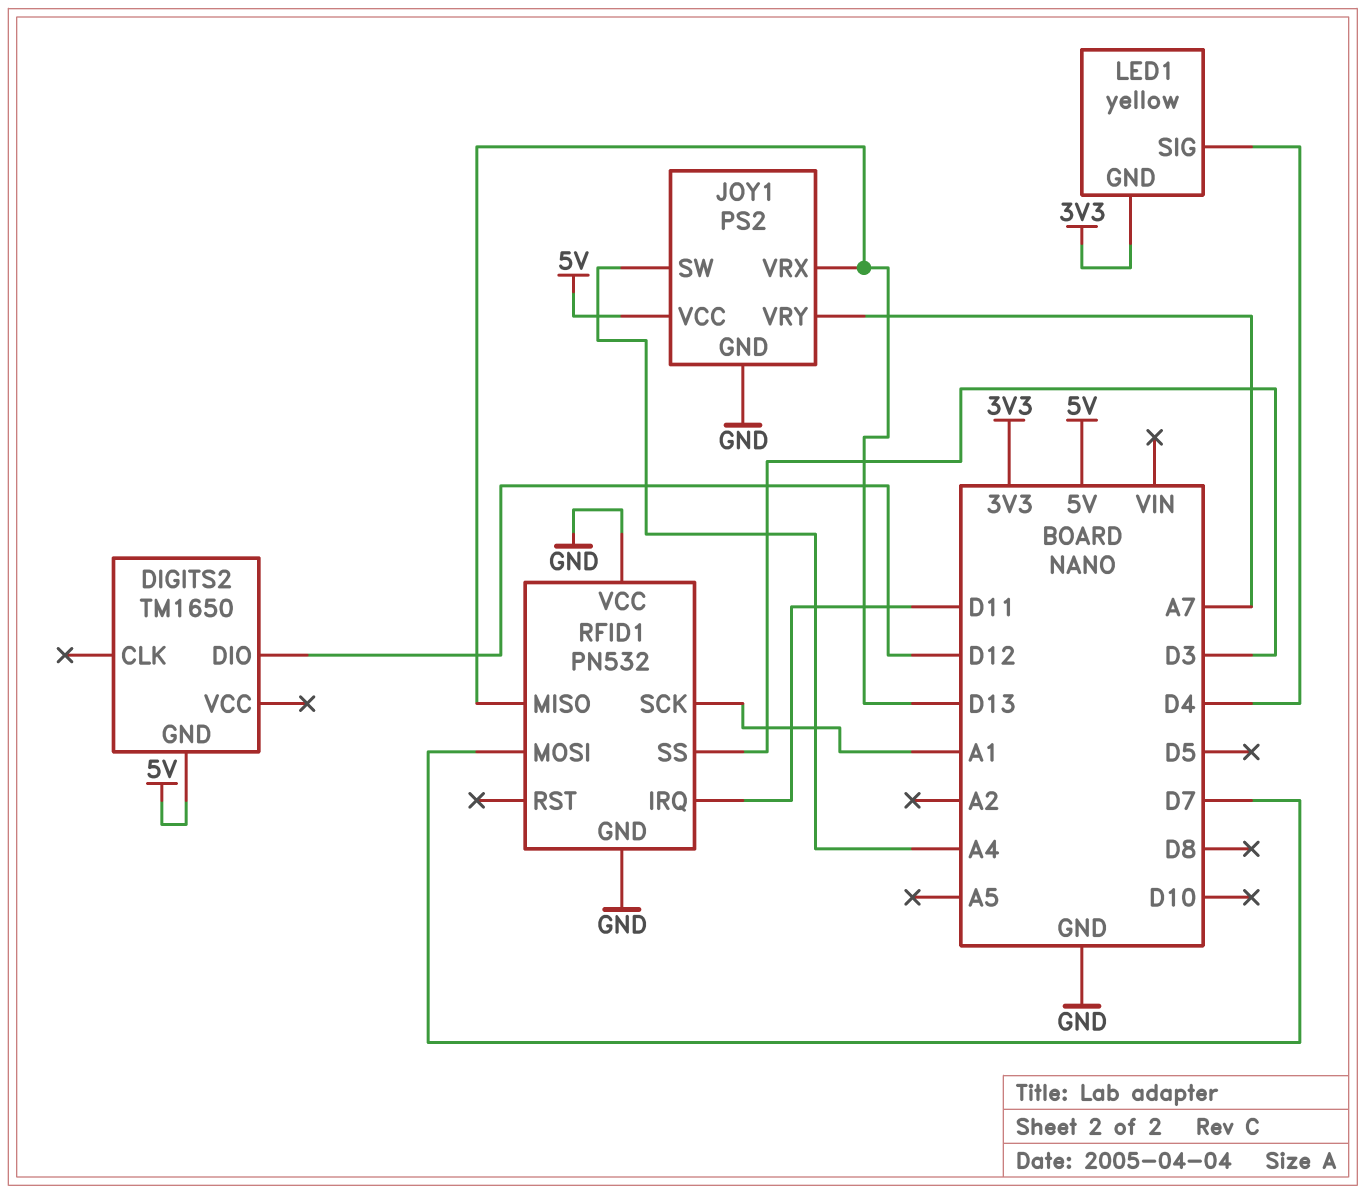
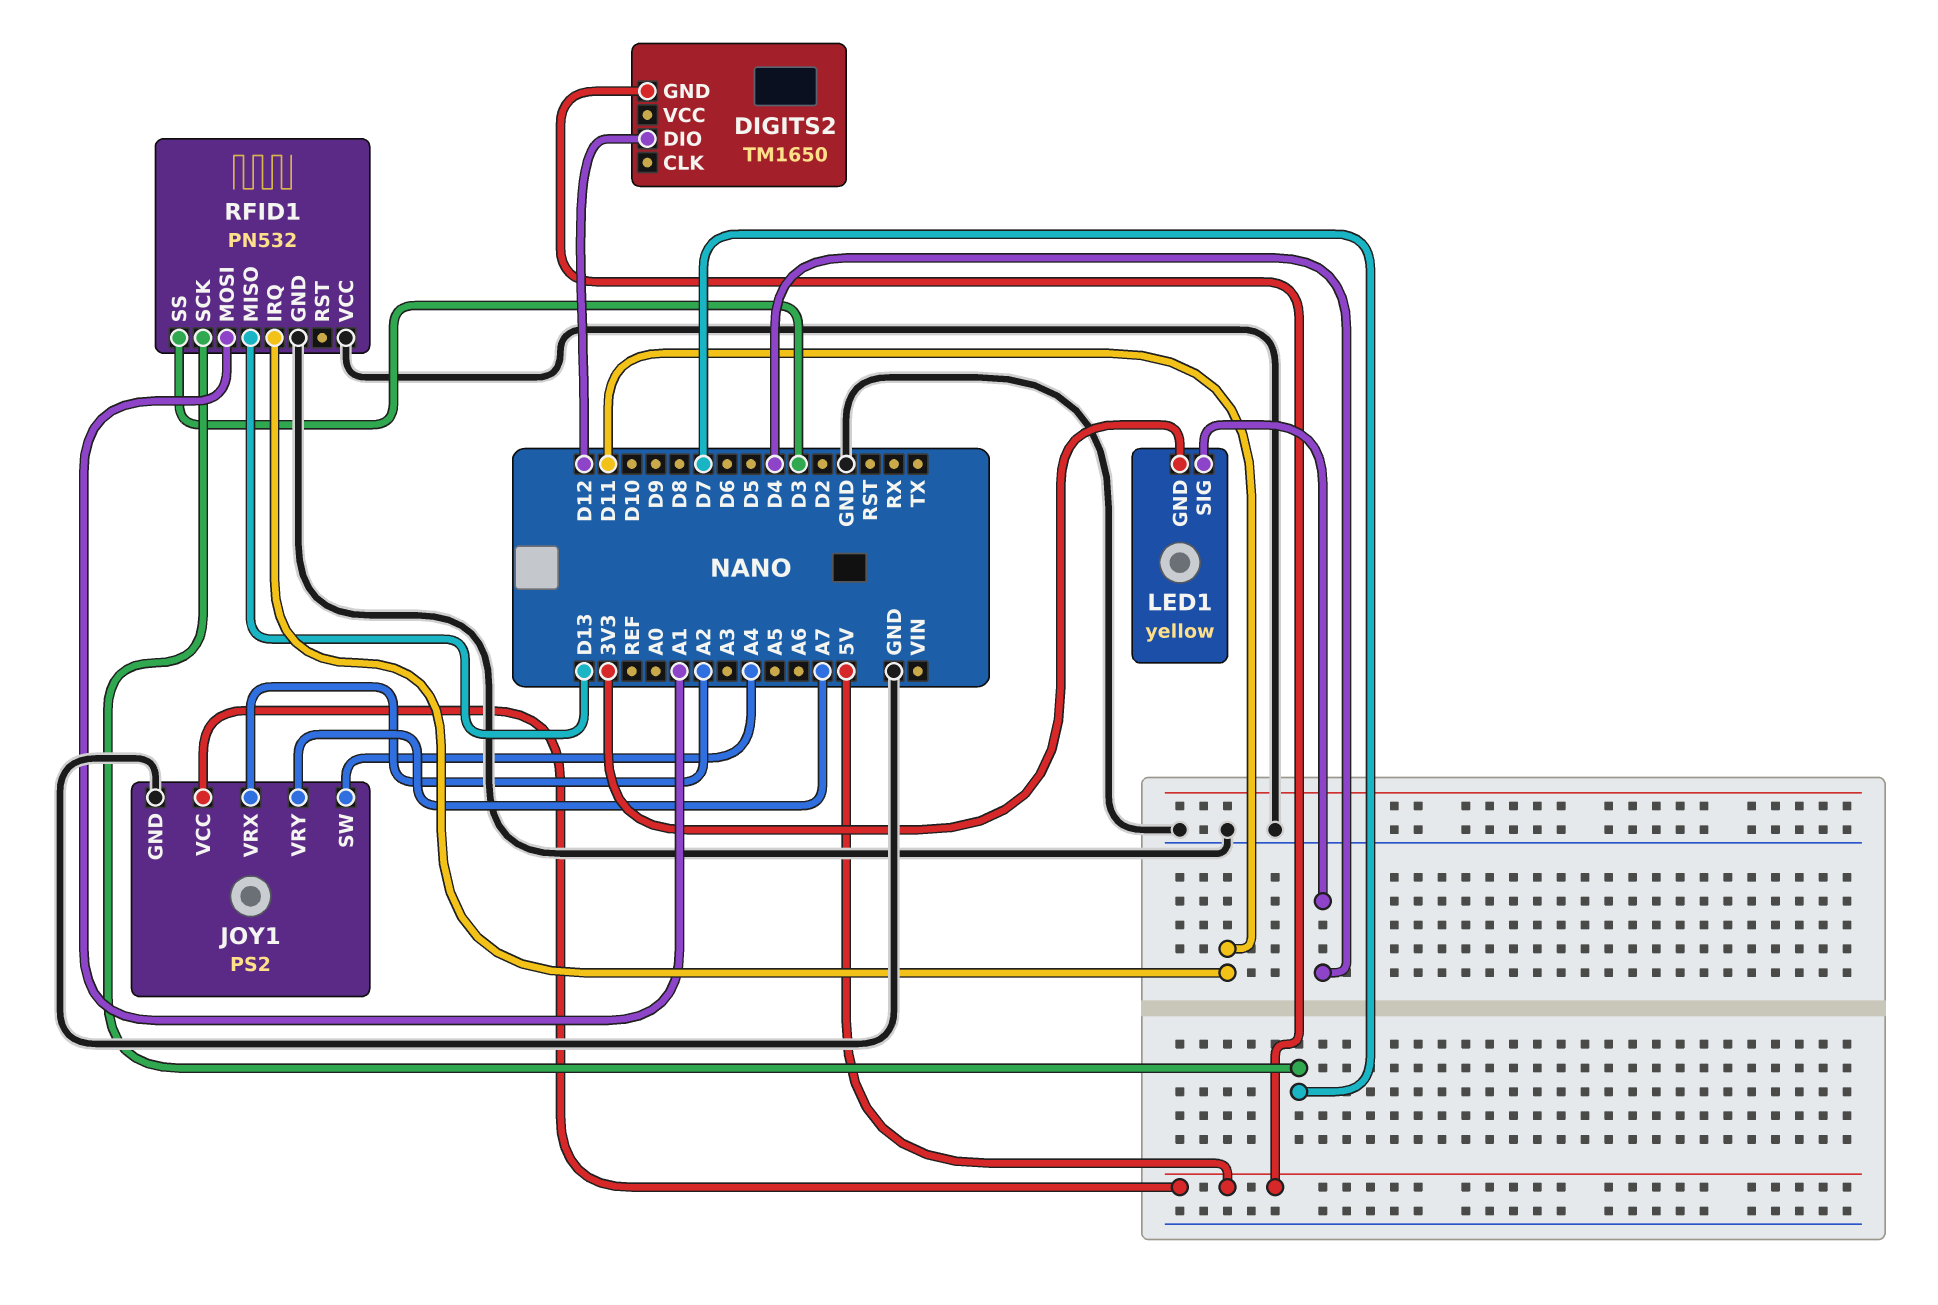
JOY1 pin VRX: D13 -> A2
RFID1 pin MOSI: D7 -> A1
RFID1 pin SCK: A1 -> D7

